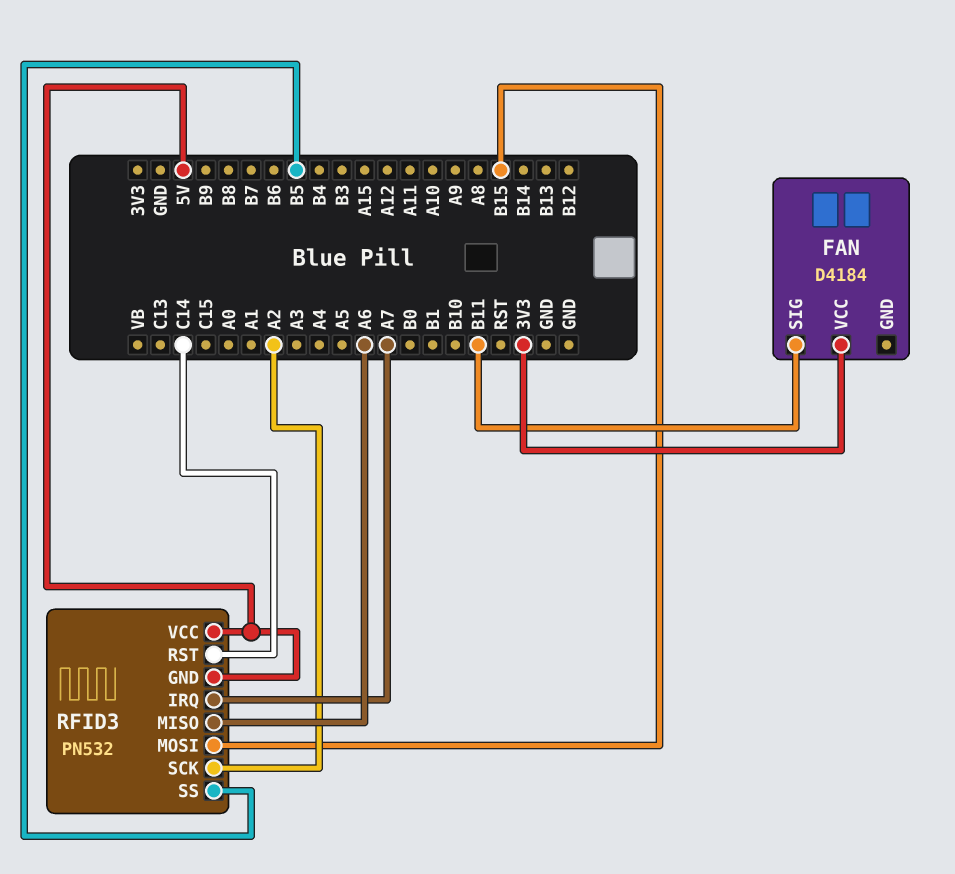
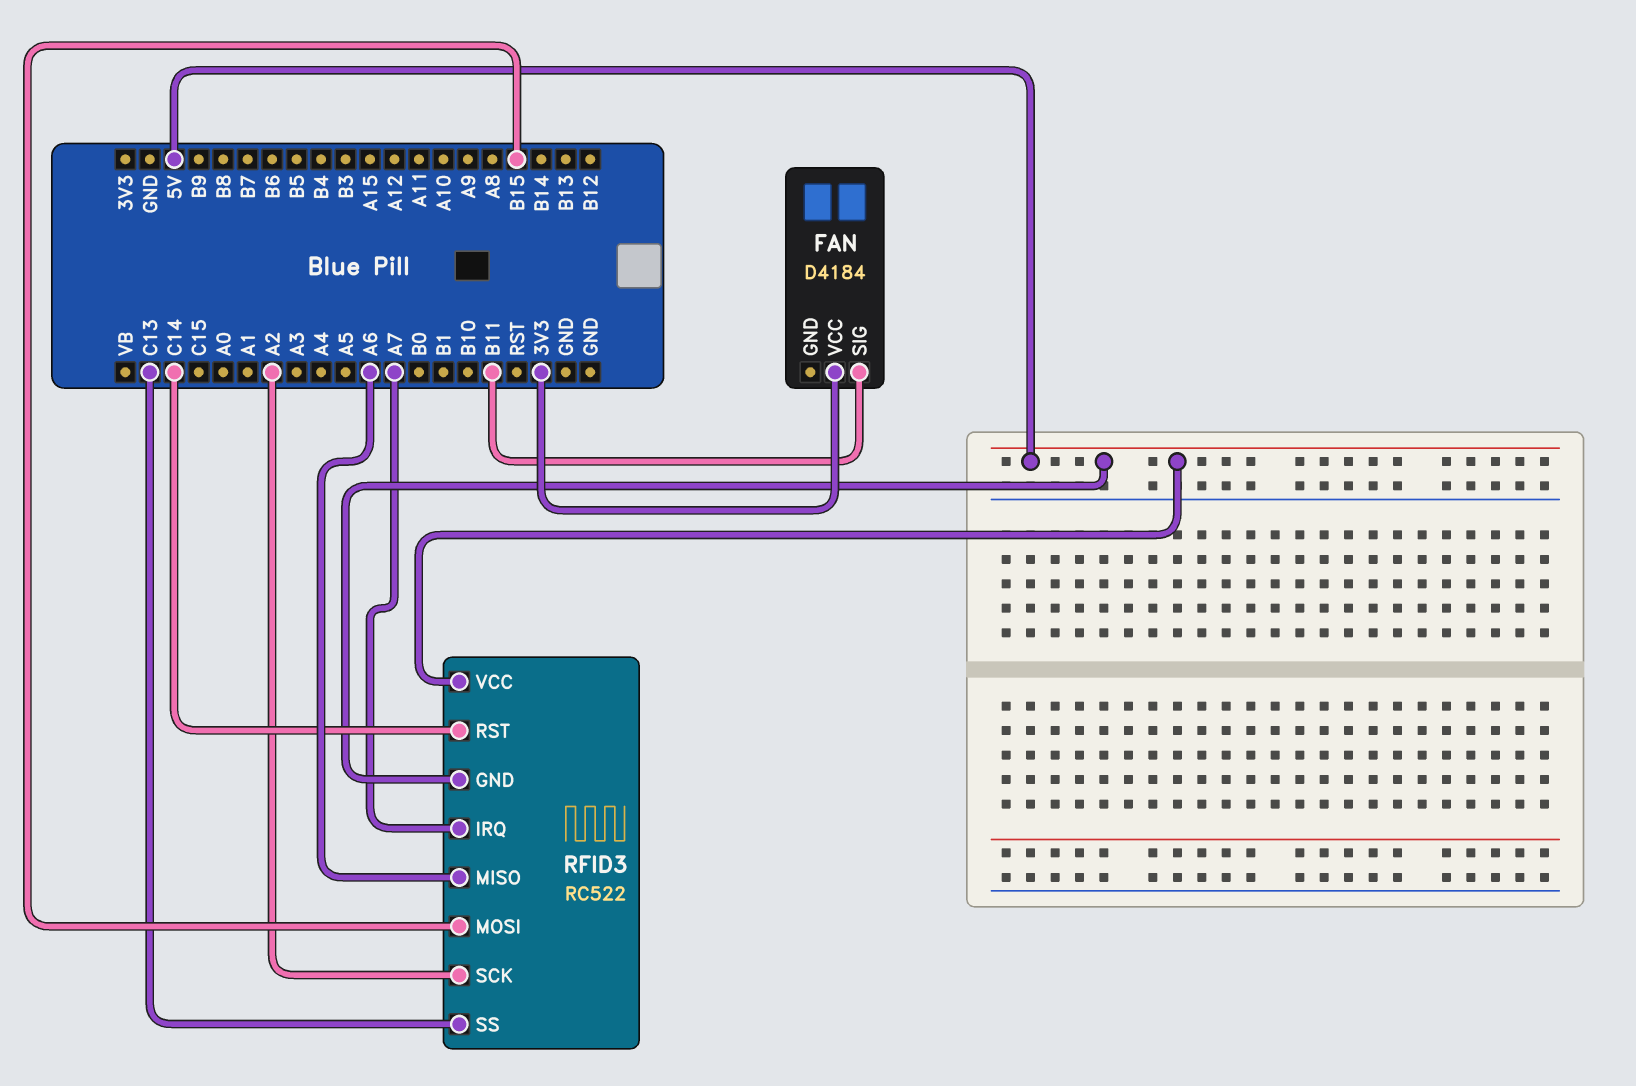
RFID3: PN532 -> RC522
RFID3 pin SS: B5 -> C13

